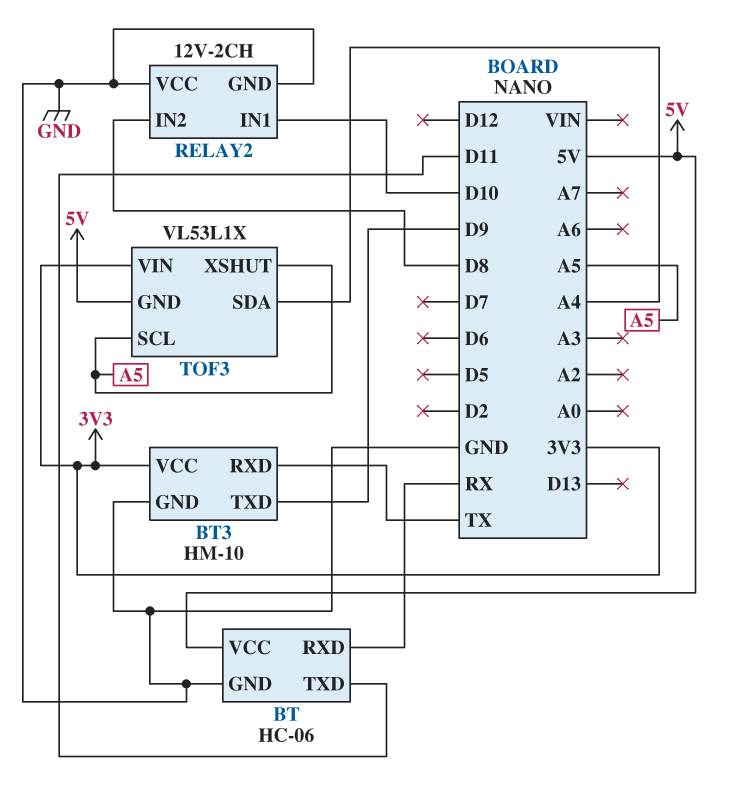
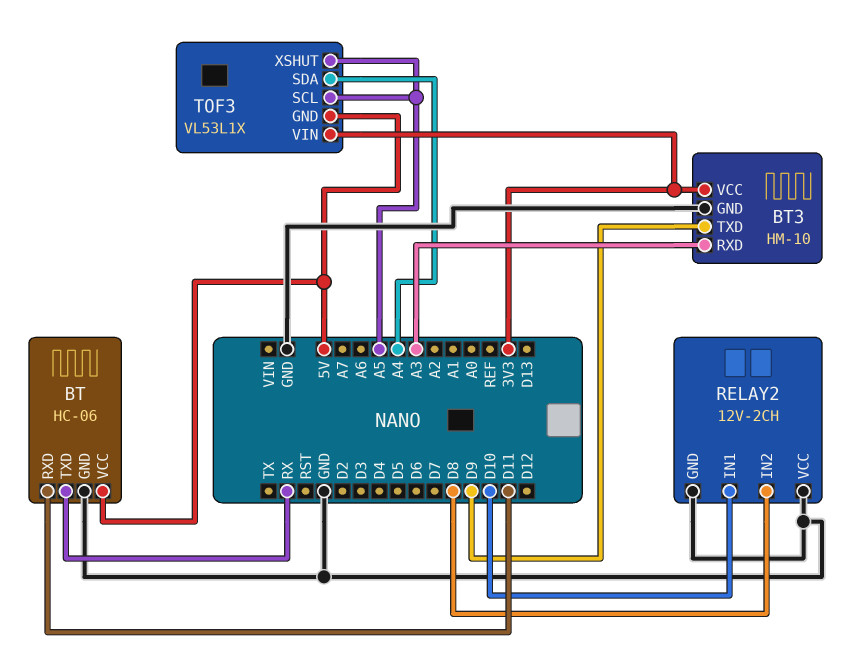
BT pin RXD: RX -> D11
BT pin TXD: D11 -> RX
BT3 pin RXD: TX -> A3

